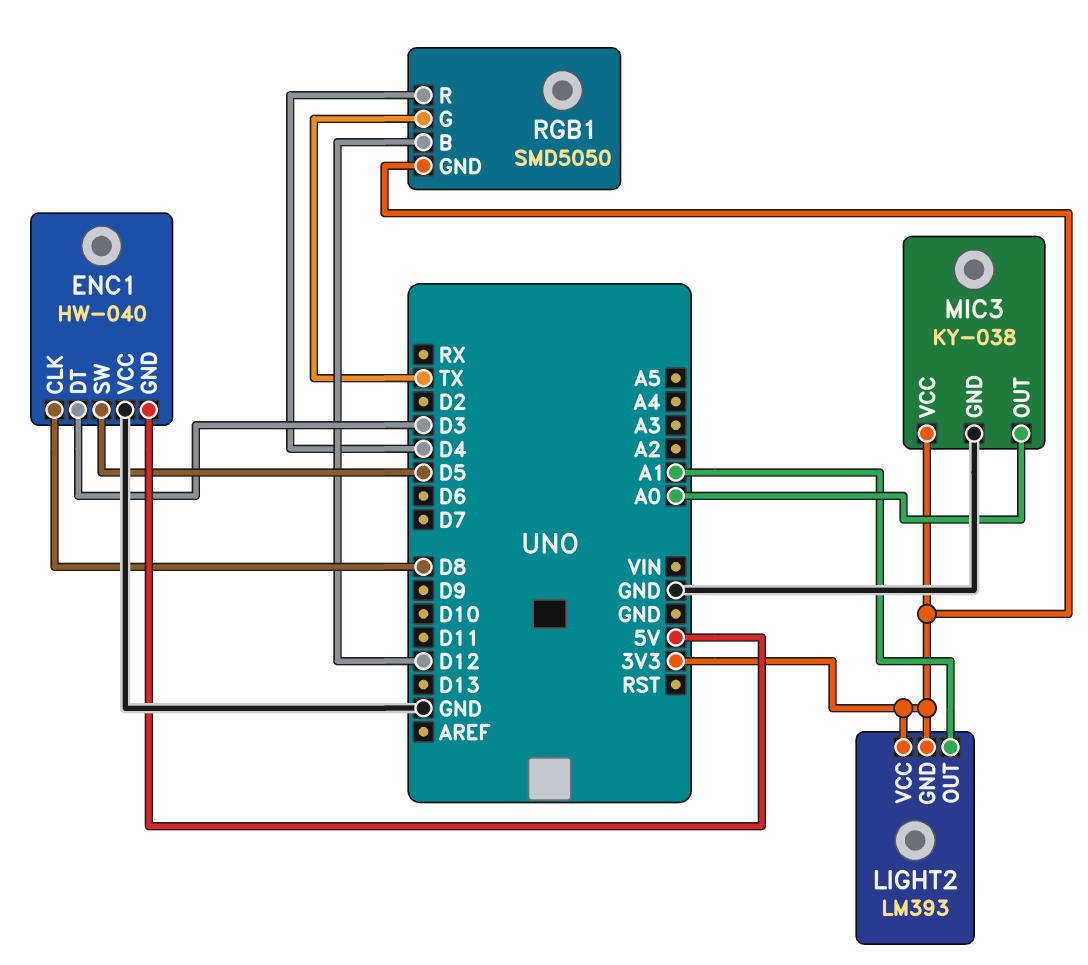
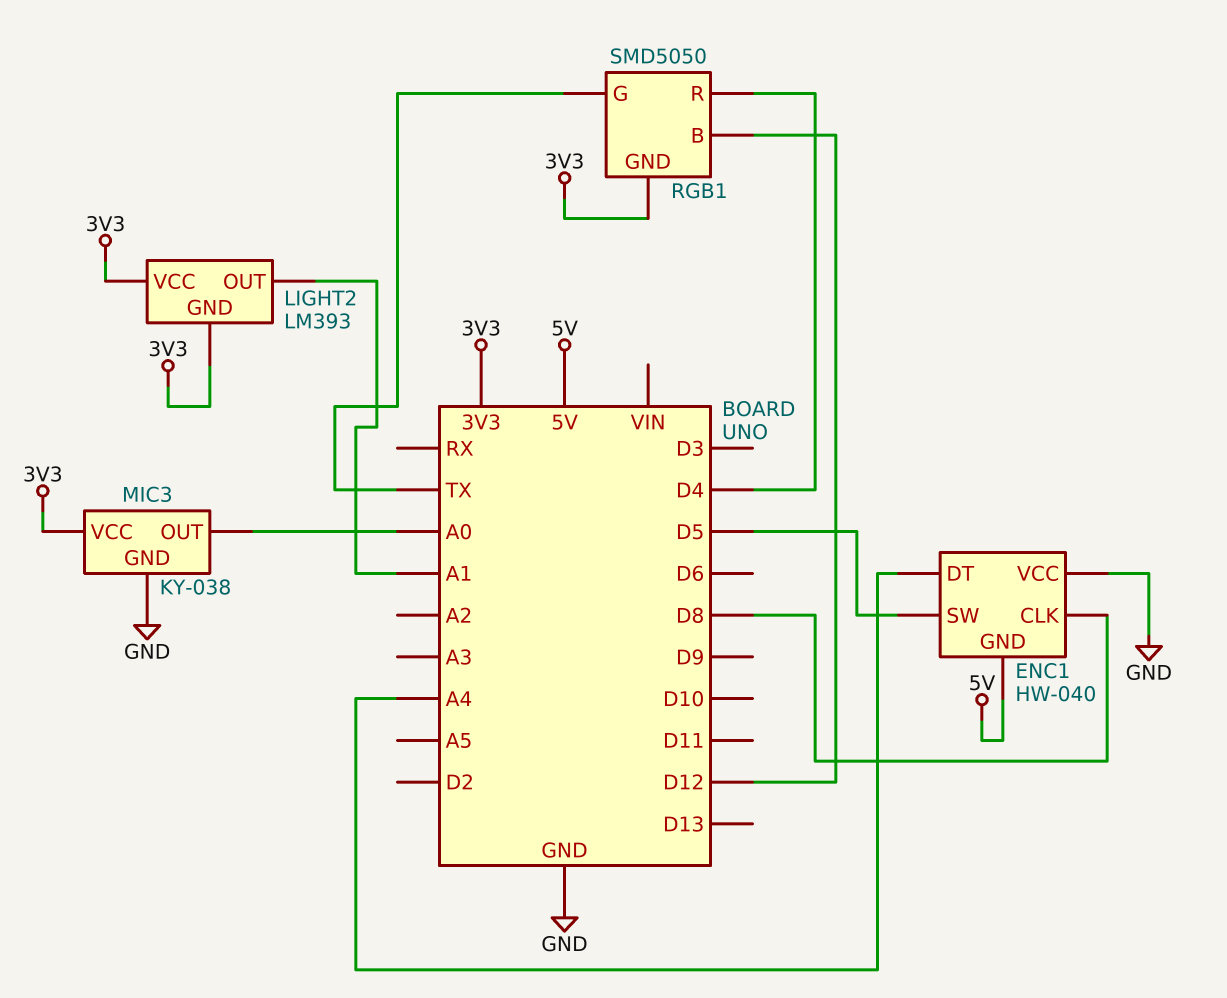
ENC1 pin DT: D3 -> A4

